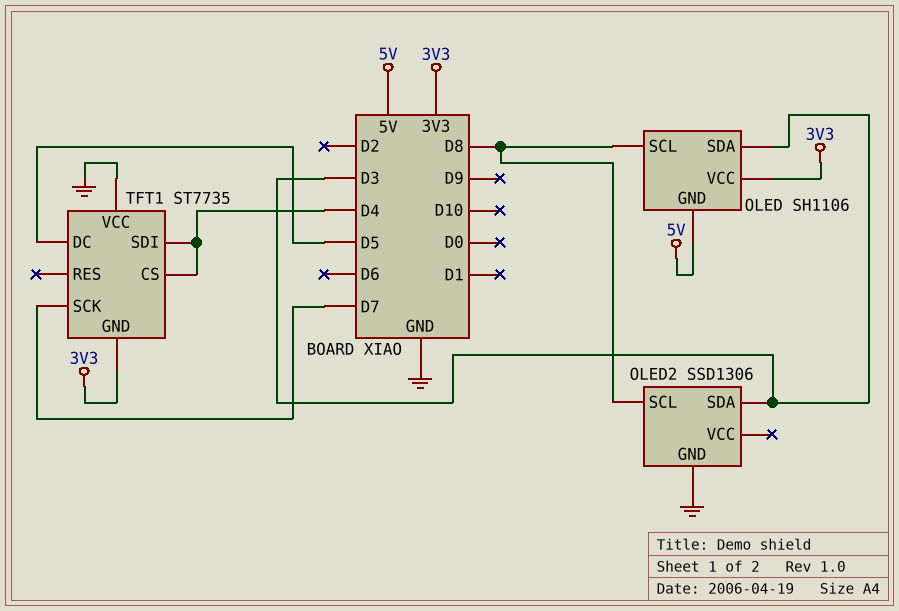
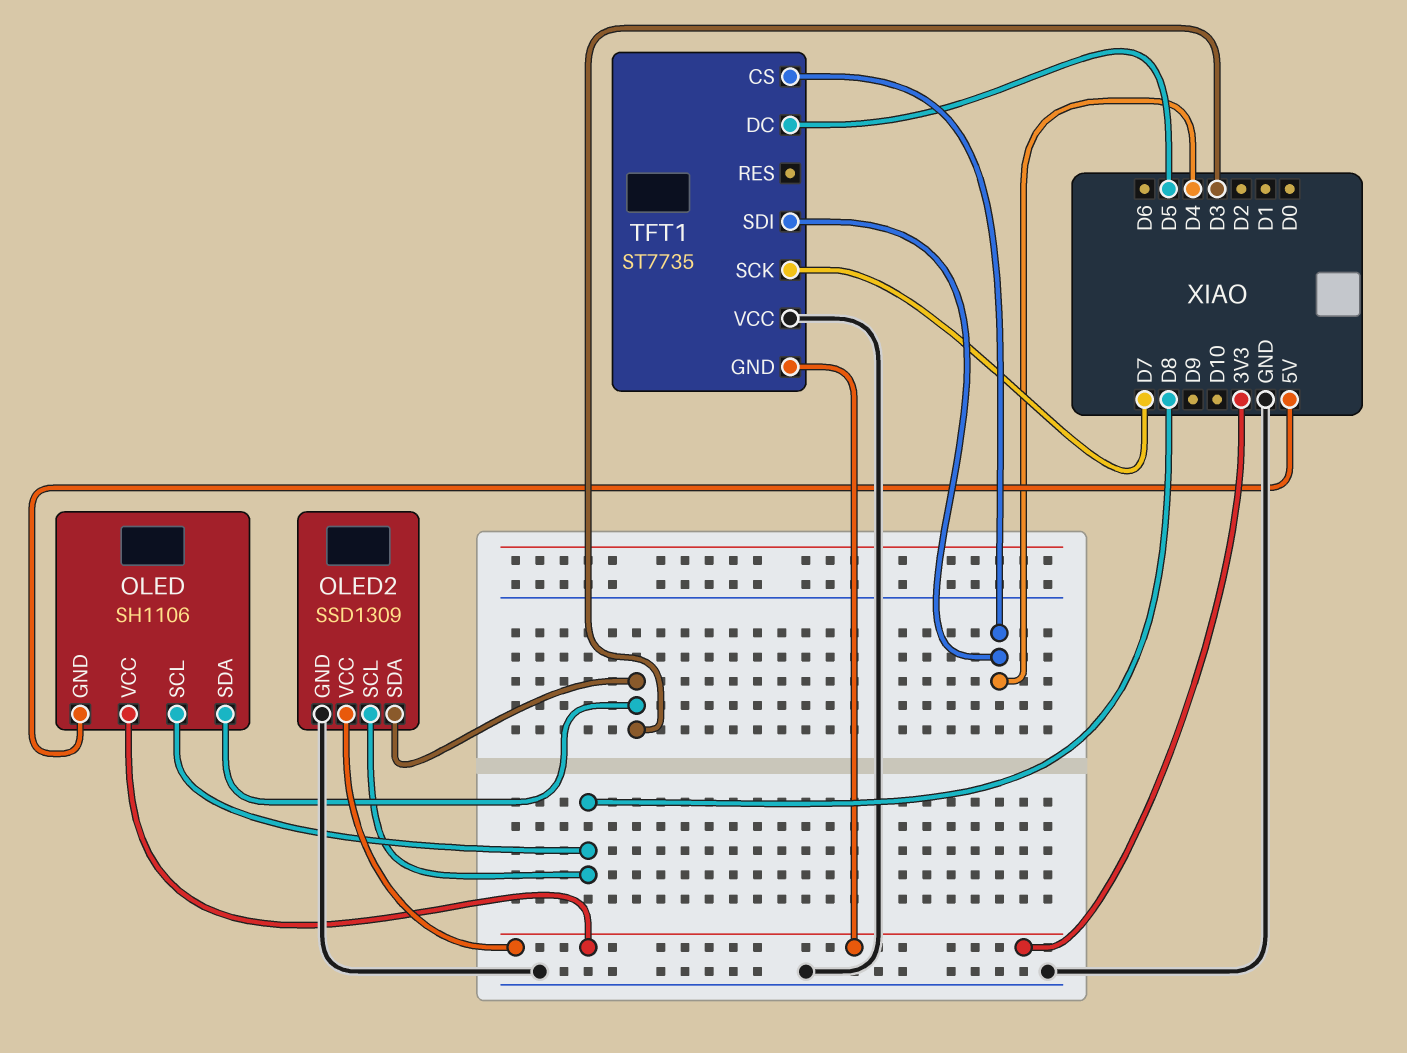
OLED2: SSD1306 -> SSD1309
OLED2 pin VCC: none -> 3V3

